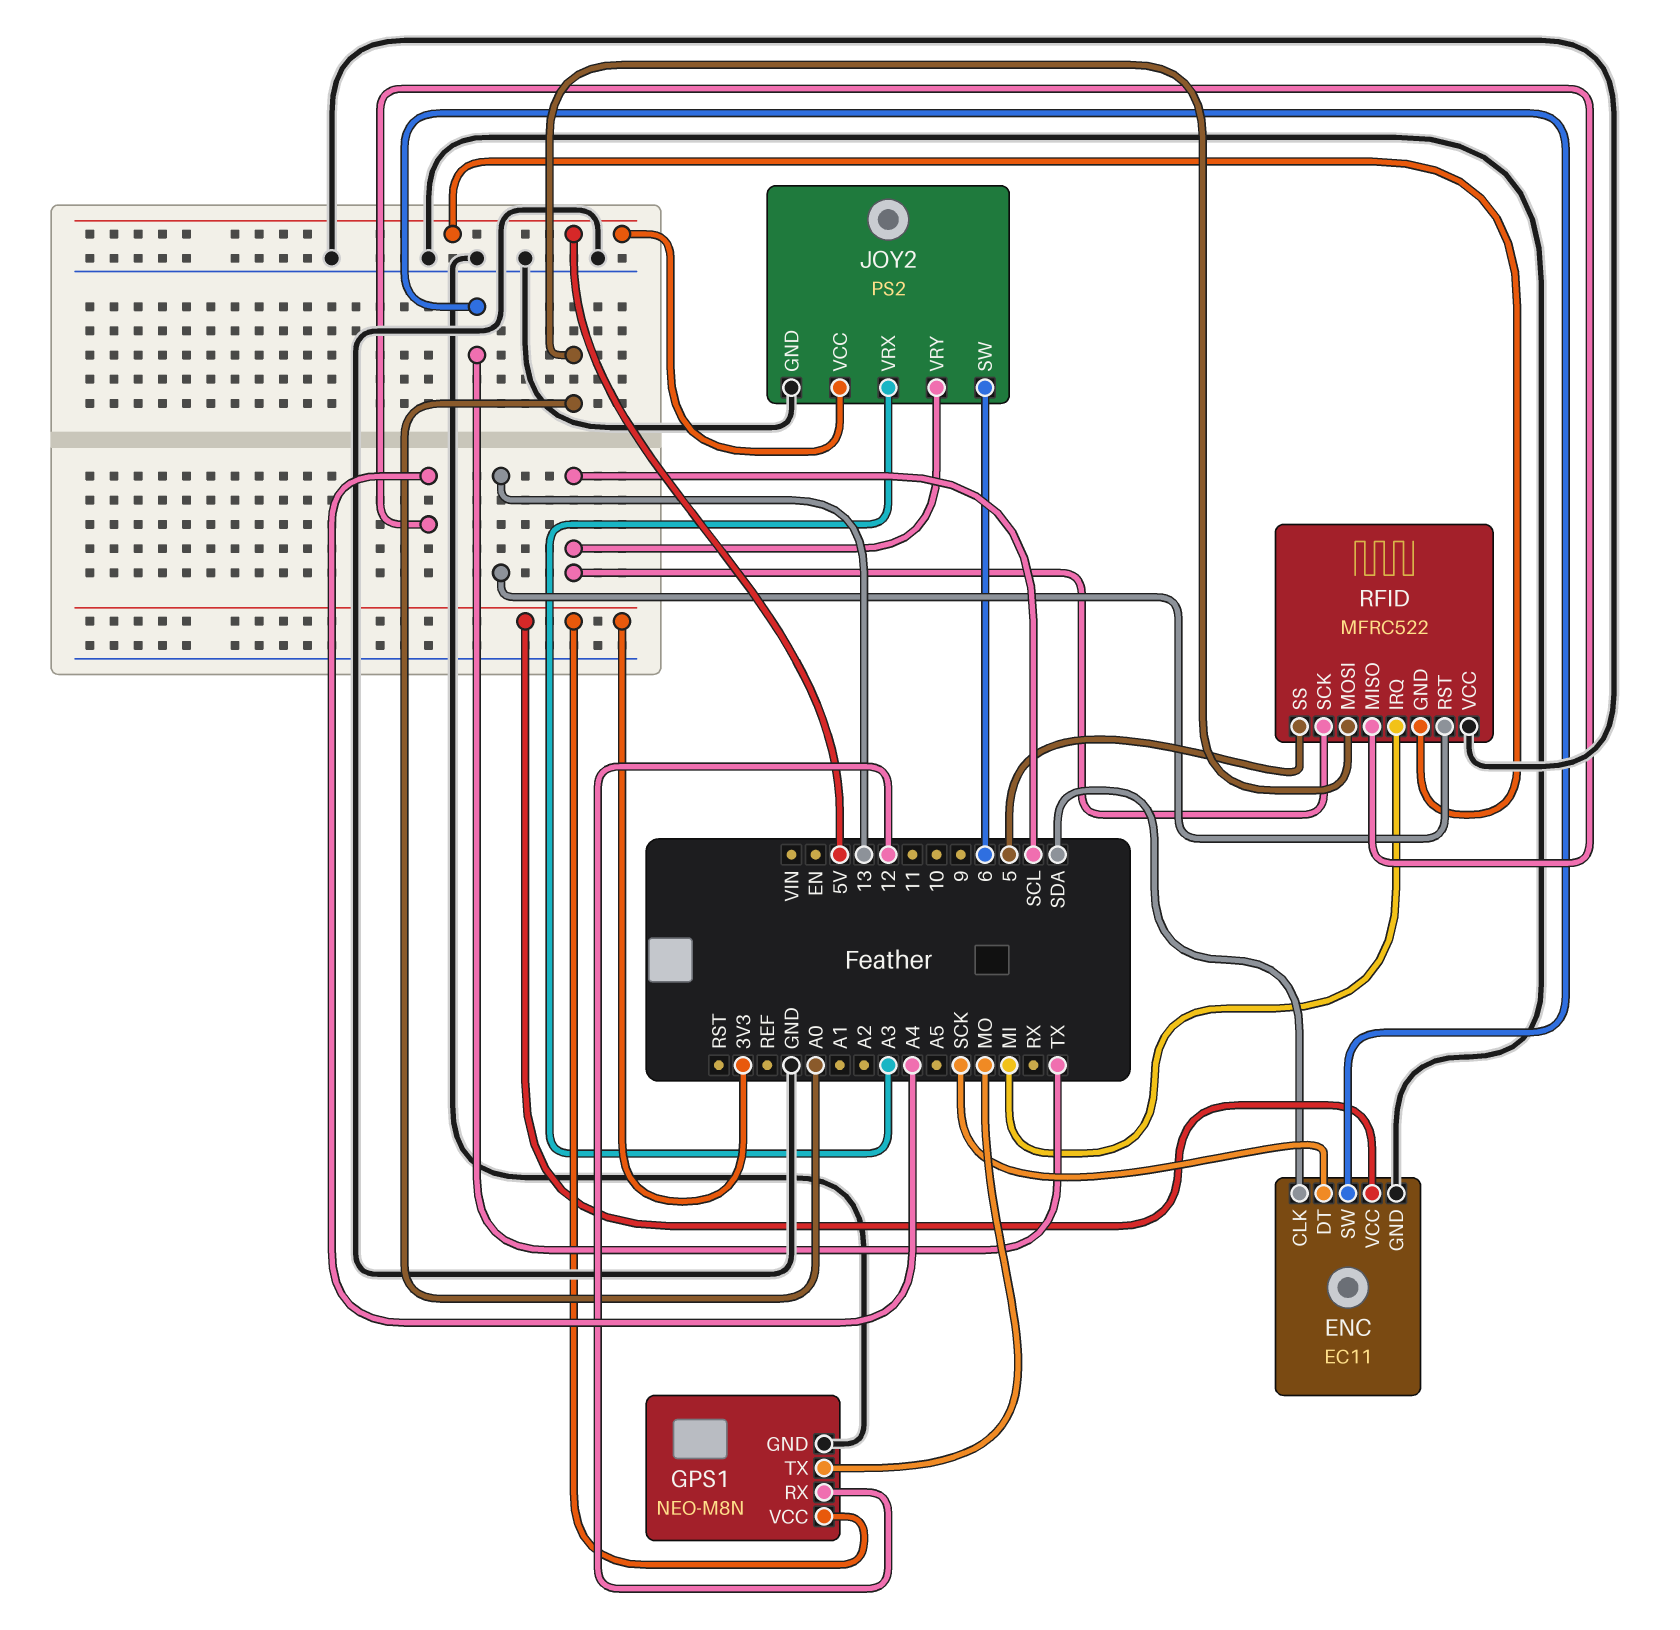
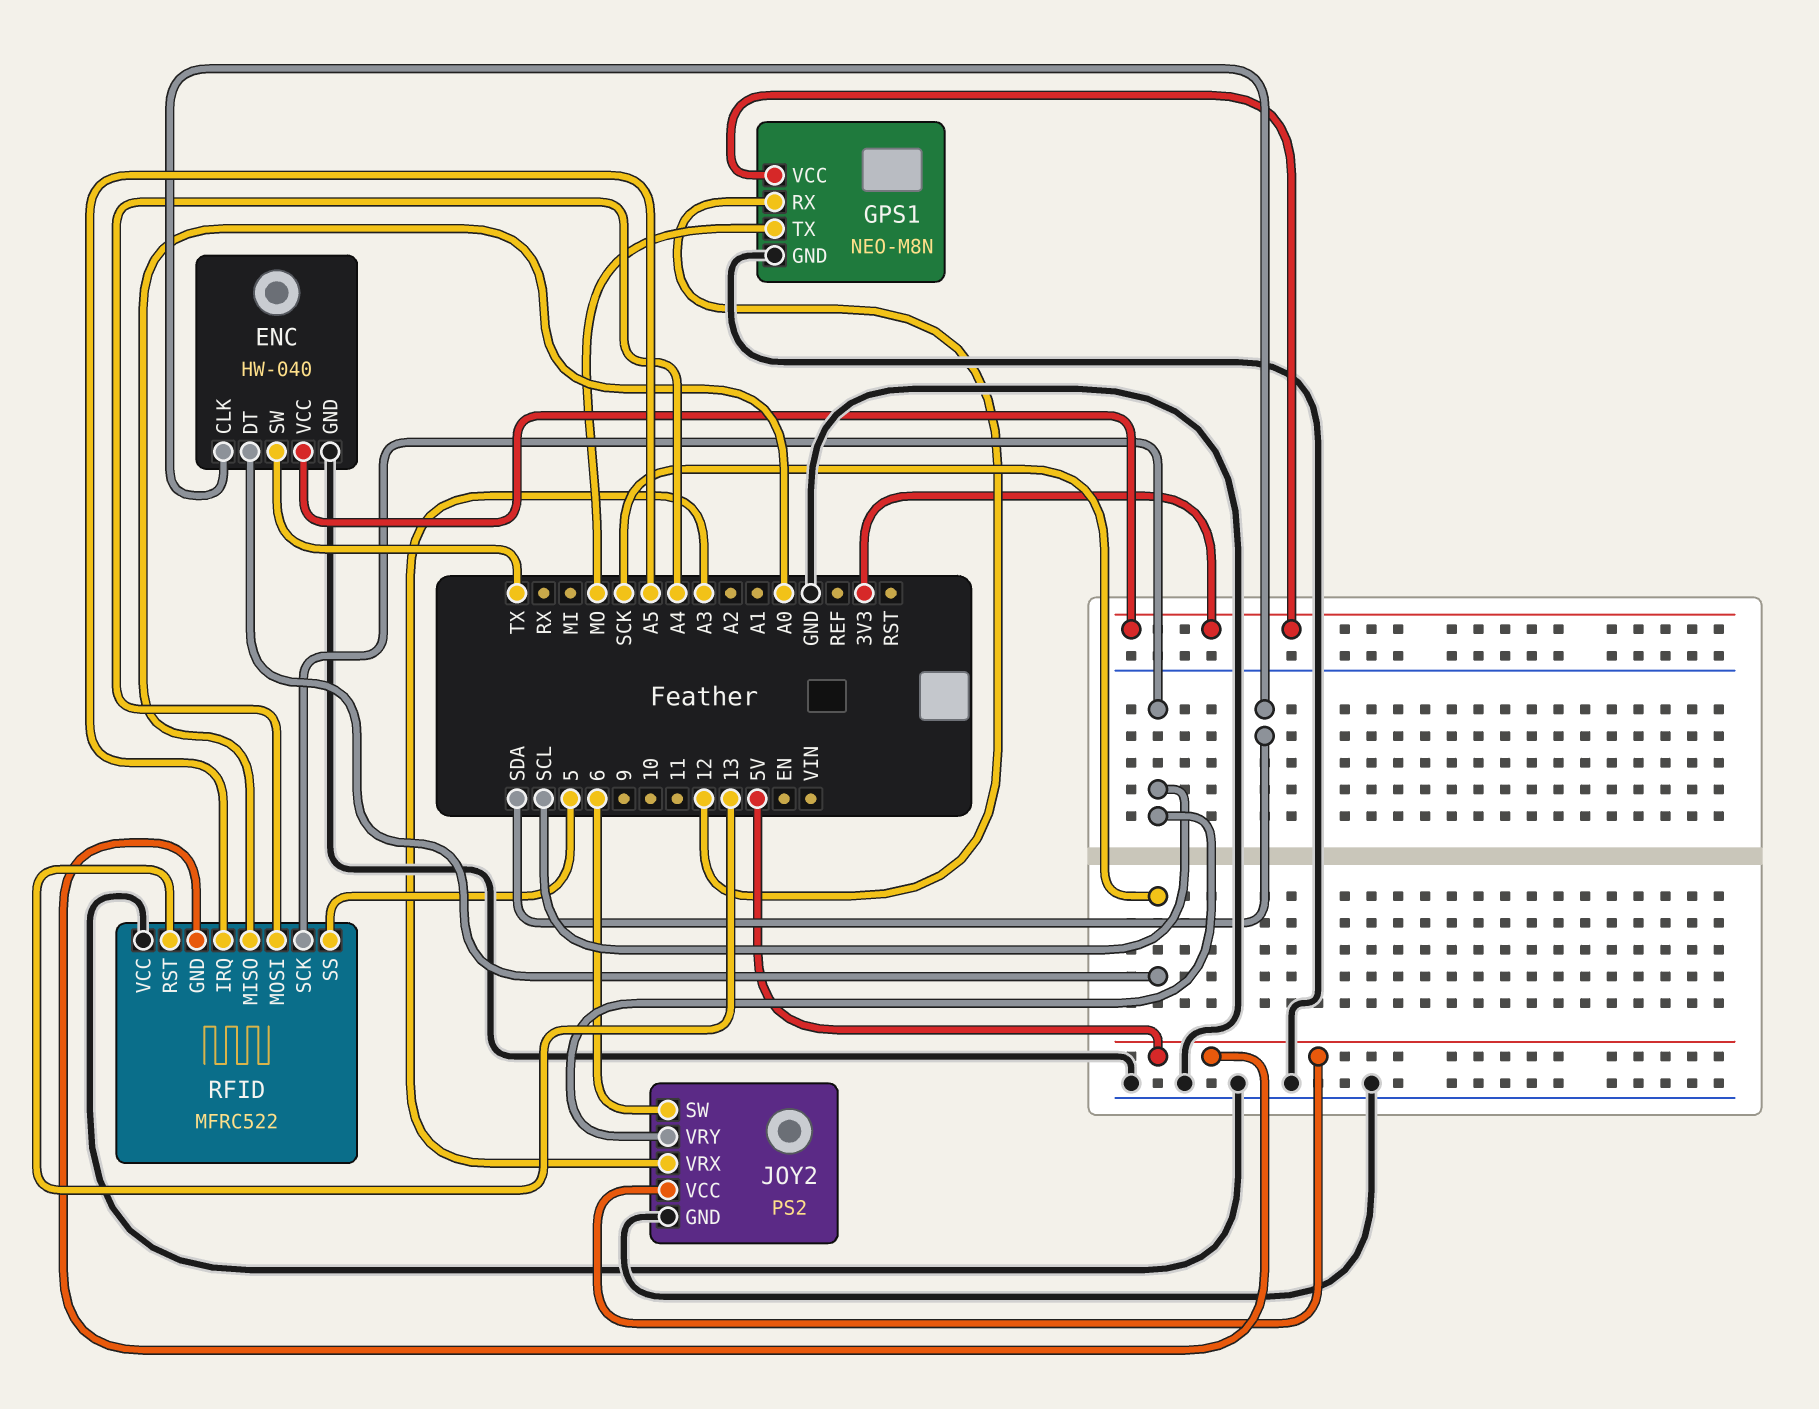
ENC: EC11 -> HW-040
RFID pin IRQ: MI -> A5
RFID pin MISO: A4 -> A0
RFID pin MOSI: A0 -> A4

